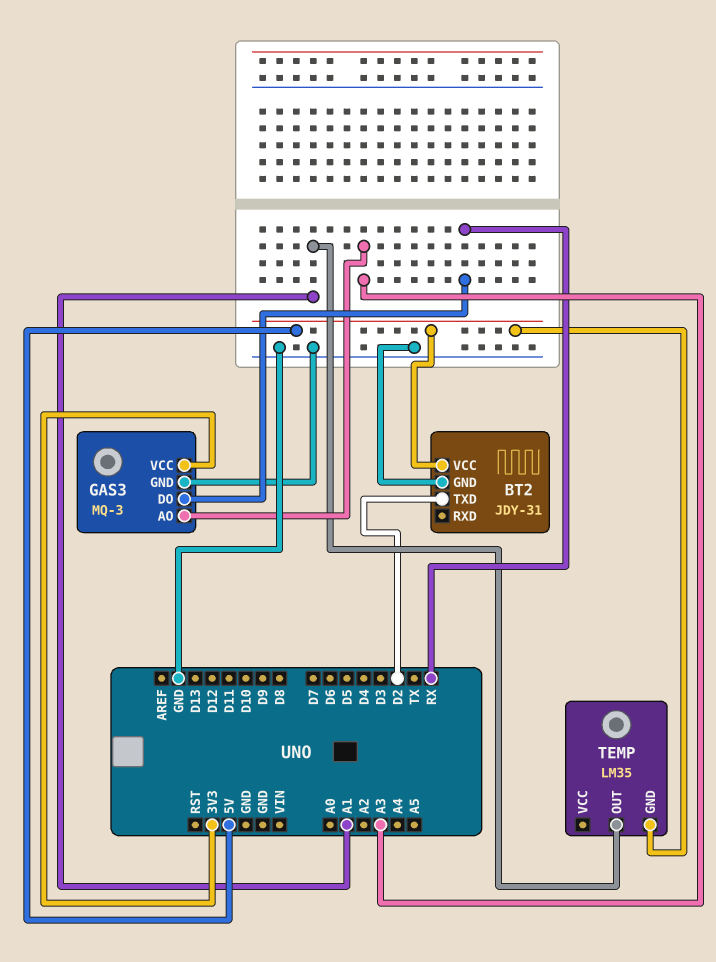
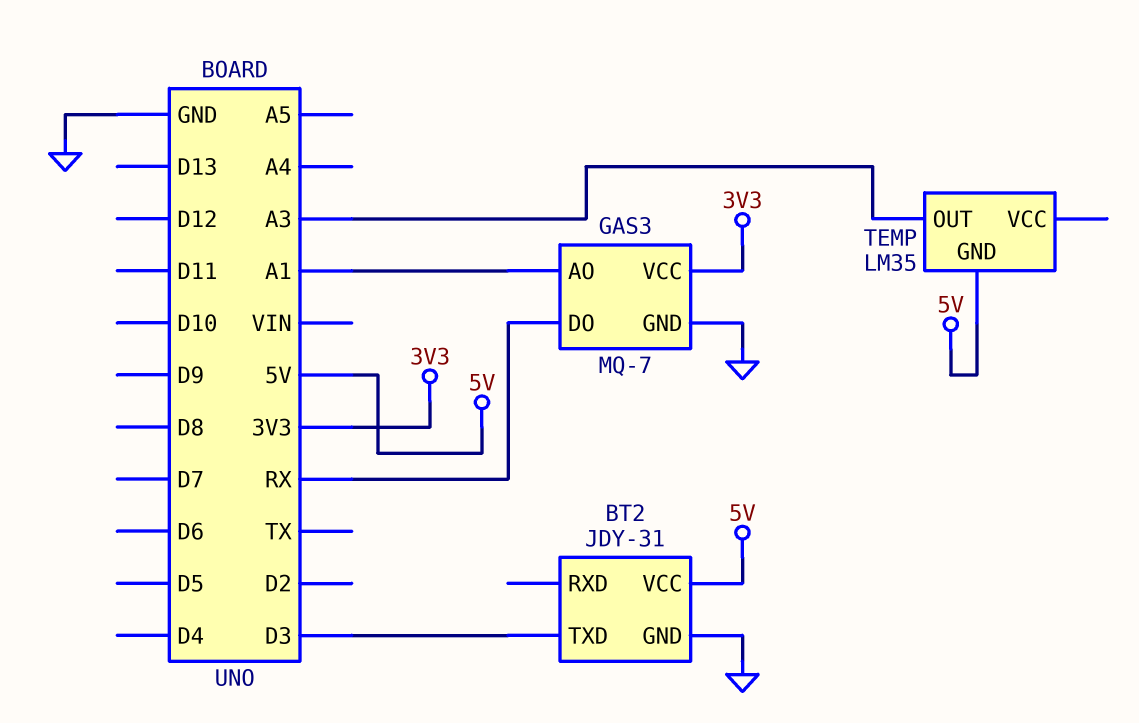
BT2 pin TXD: D2 -> D3
GAS3: MQ-3 -> MQ-7
GAS3 pin AO: A3 -> A1
TEMP pin OUT: A1 -> A3

